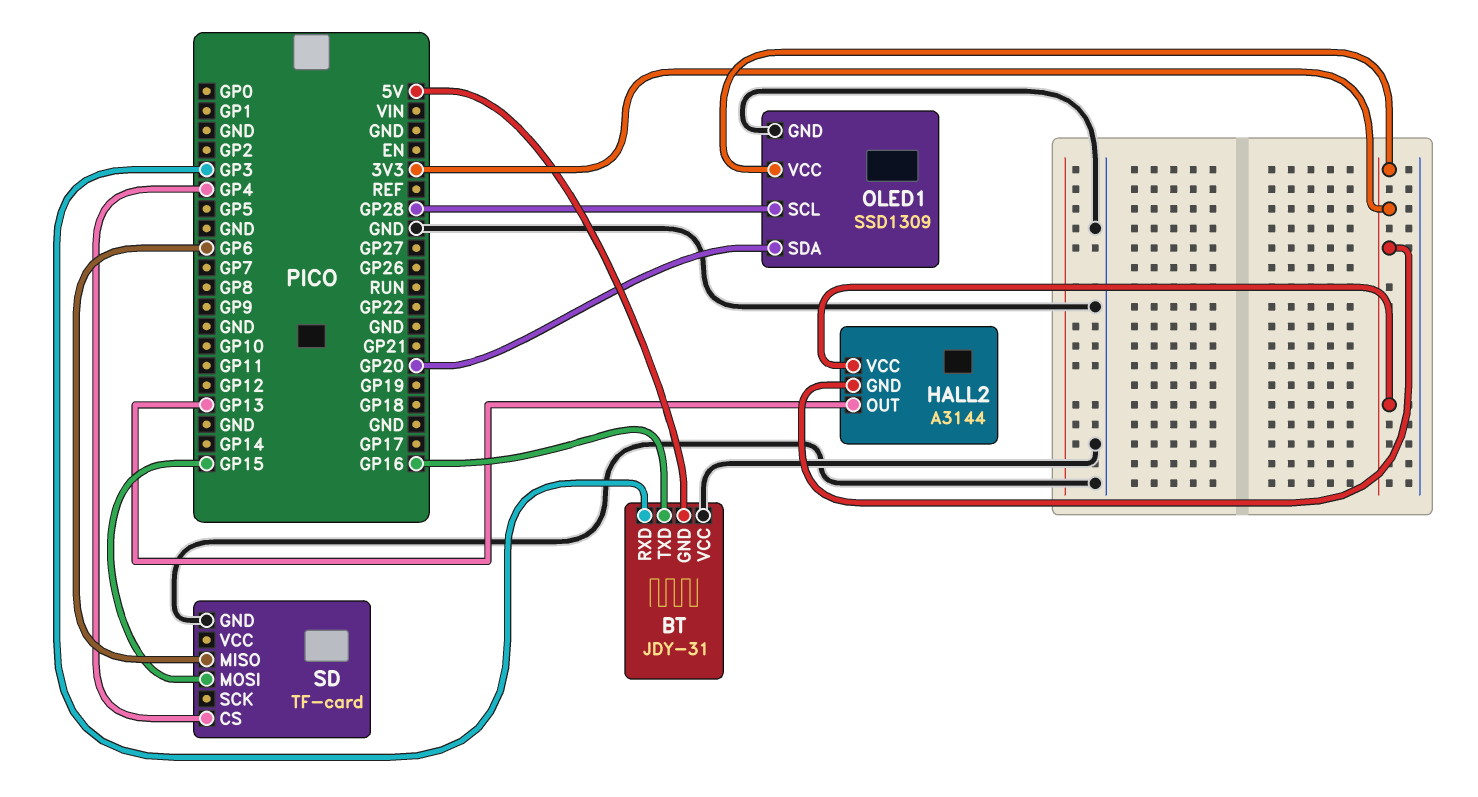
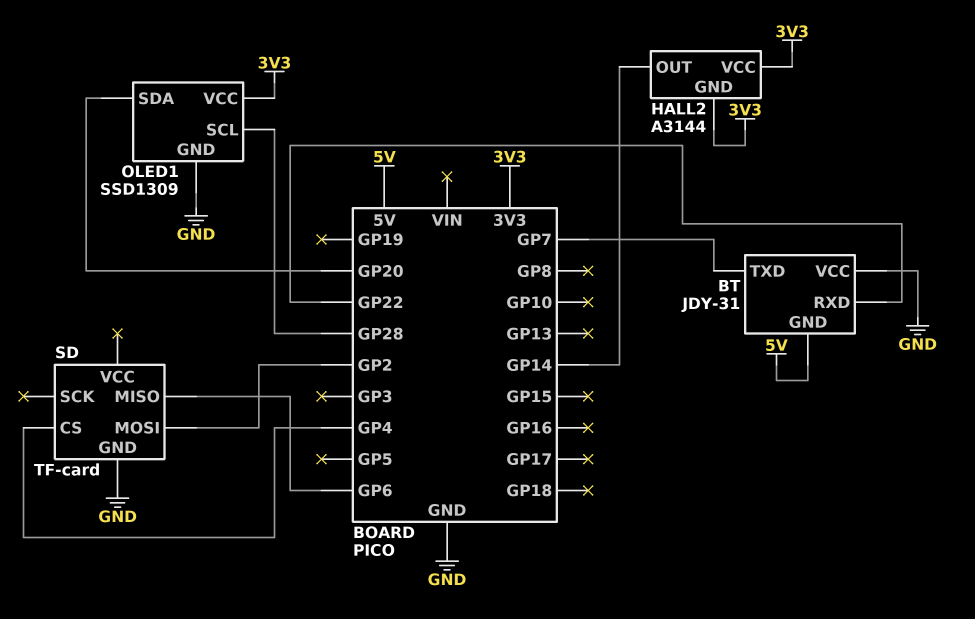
BT pin RXD: GP3 -> GP22
BT pin TXD: GP16 -> GP7
HALL2 pin OUT: GP13 -> GP14
SD pin MOSI: GP15 -> GP2

